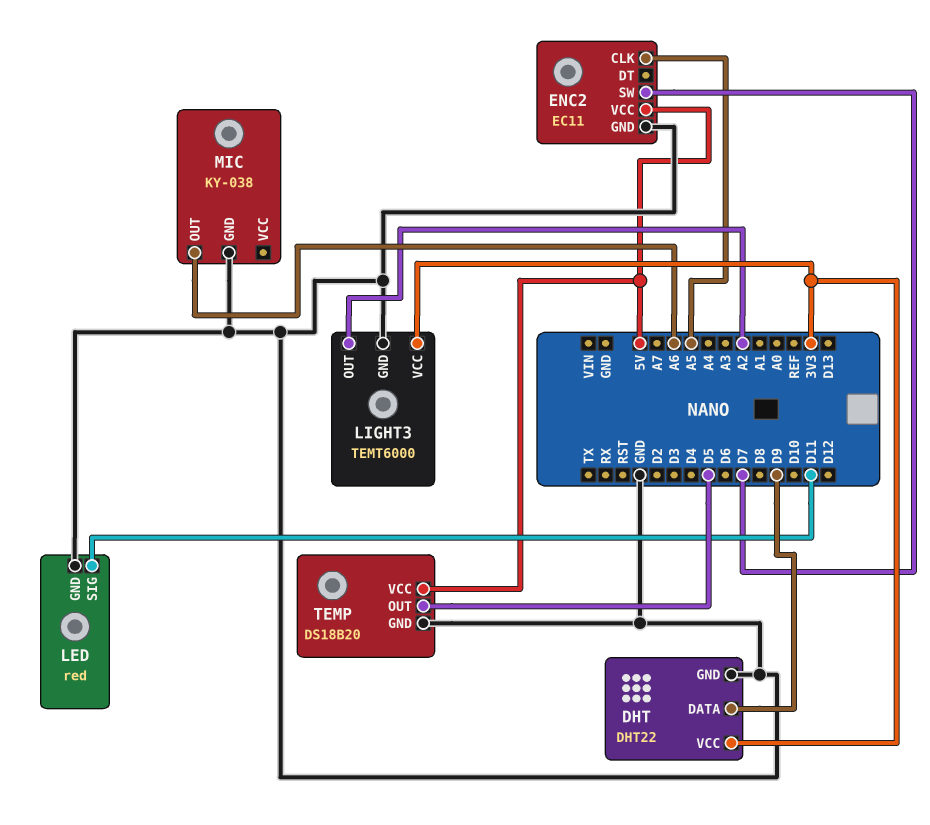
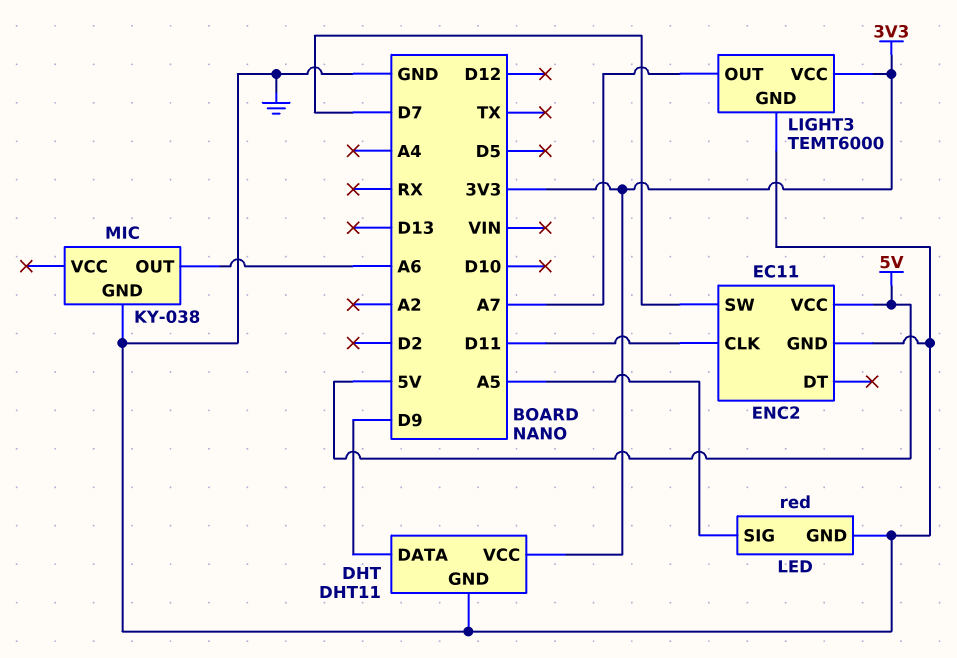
DHT: DHT22 -> DHT11
ENC2 pin CLK: A5 -> D11
LED pin SIG: D11 -> A5
LIGHT3 pin OUT: A2 -> A7
TEMP: DS18B20 -> none
TEMP pin GND: GND -> none
TEMP pin OUT: D5 -> none
TEMP pin VCC: 5V -> none

